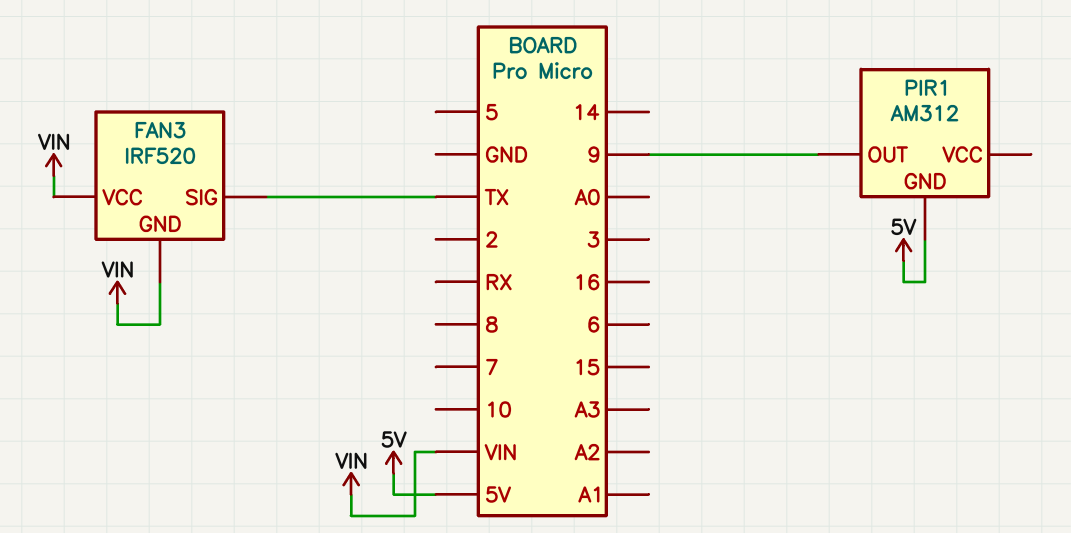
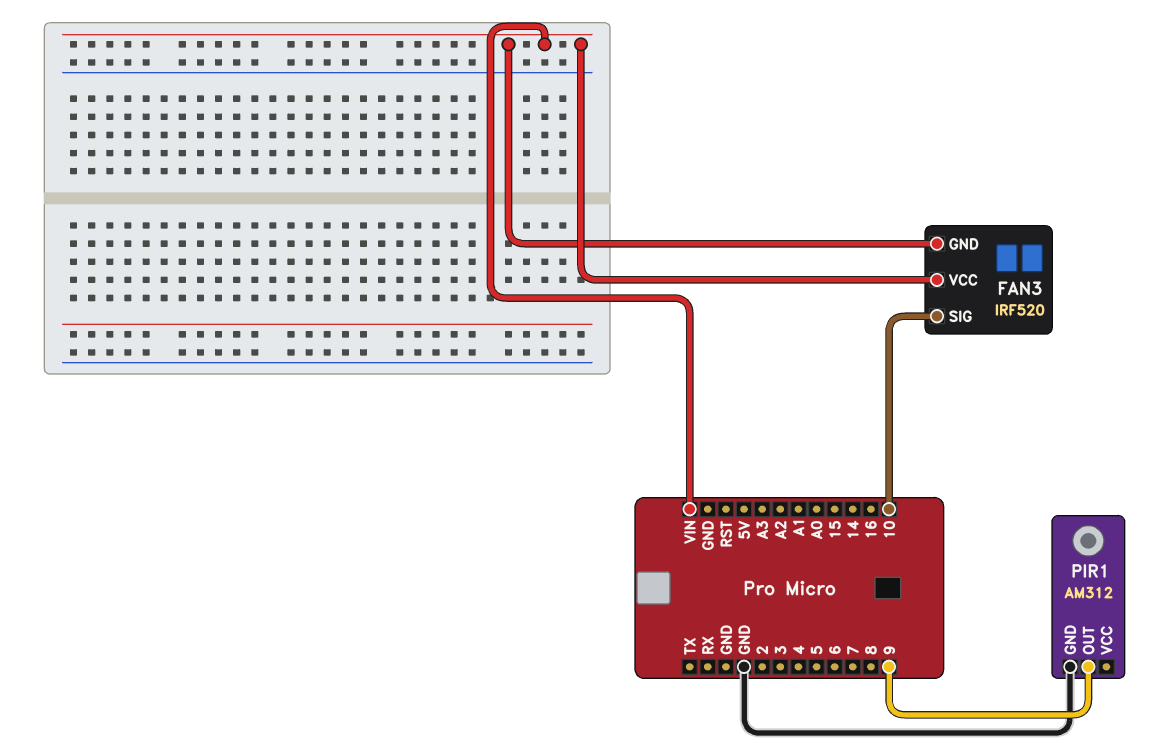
FAN3 pin SIG: TX -> 10
PIR1 pin GND: 5V -> GND

